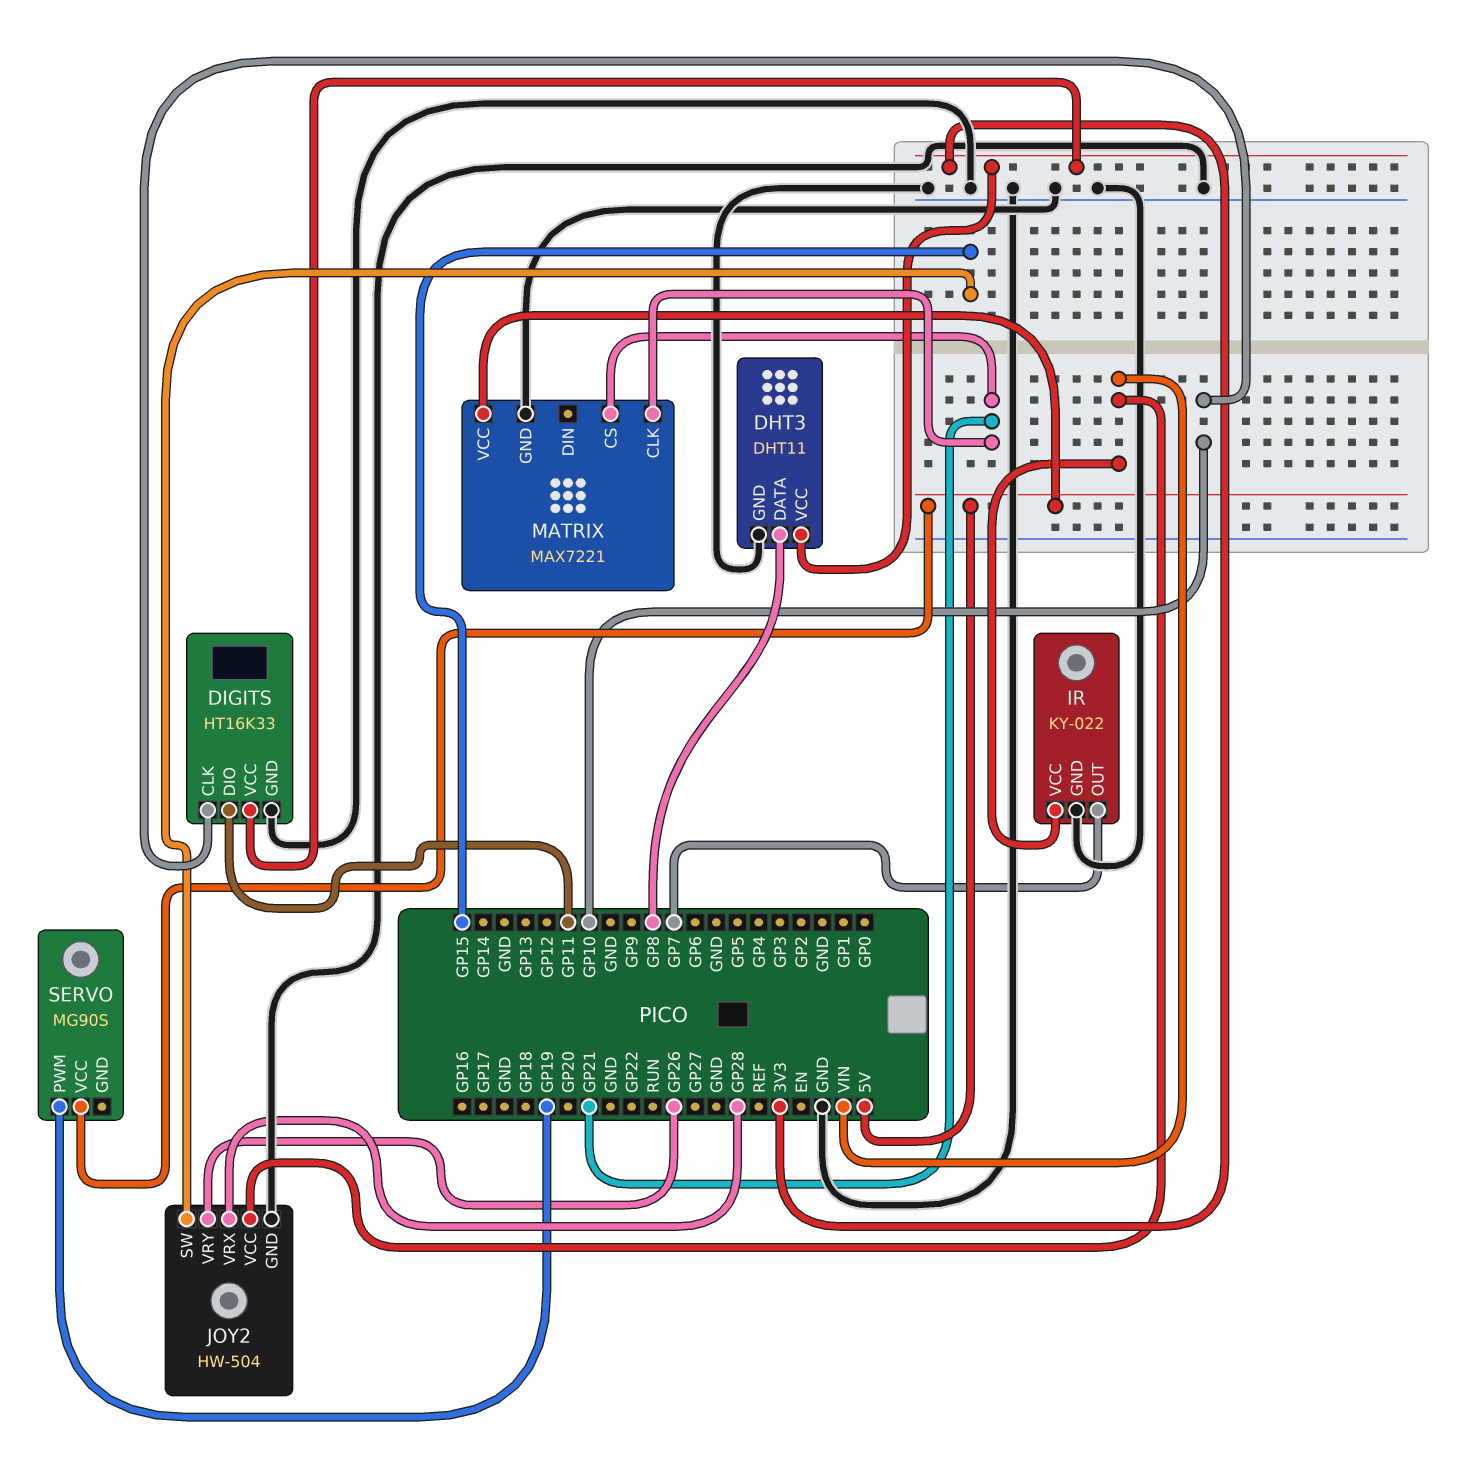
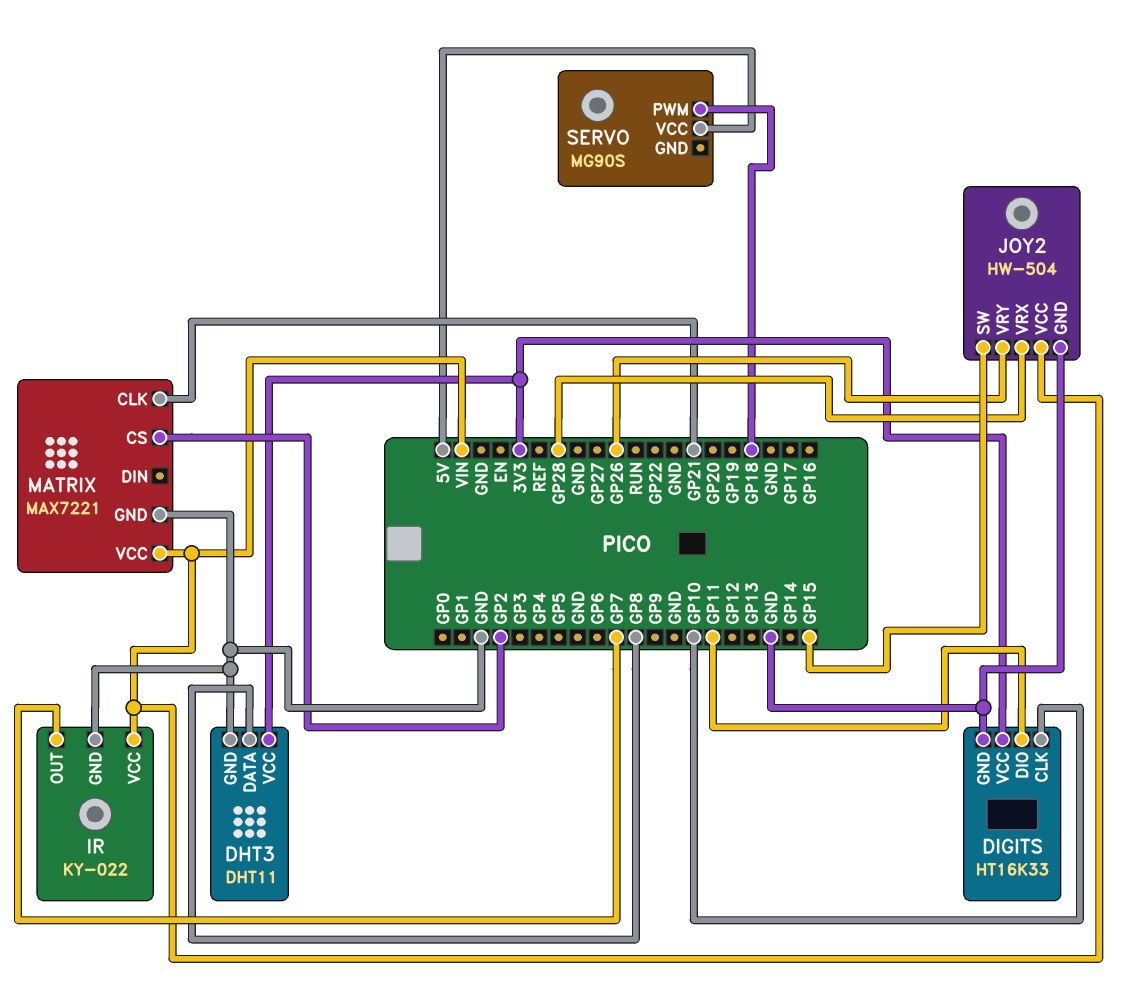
MATRIX pin CS: GP21 -> GP2
MATRIX pin VCC: 5V -> VIN
SERVO pin PWM: GP19 -> GP18

